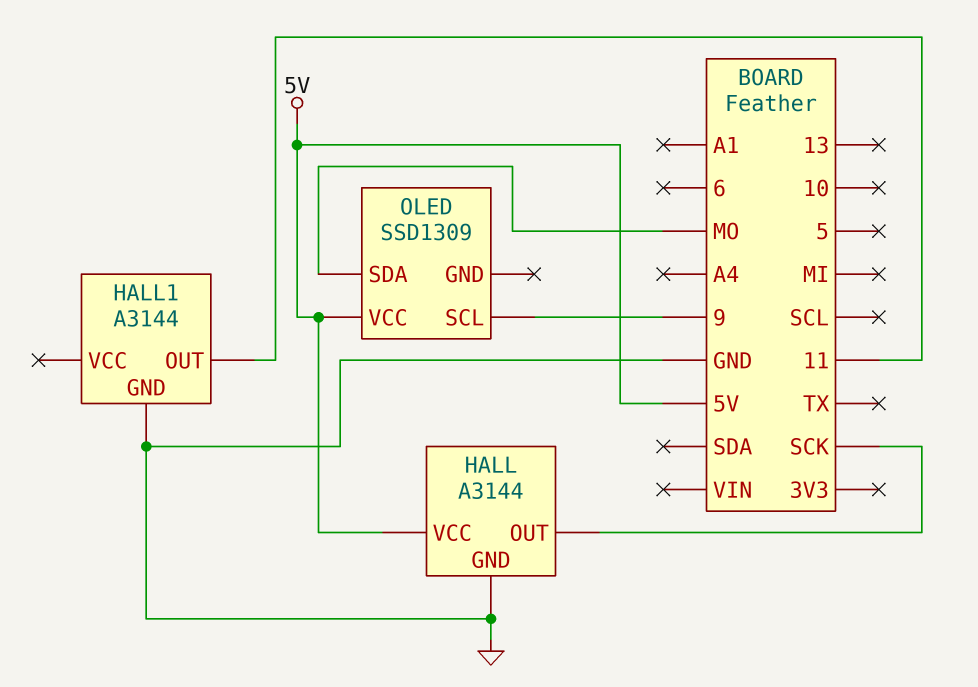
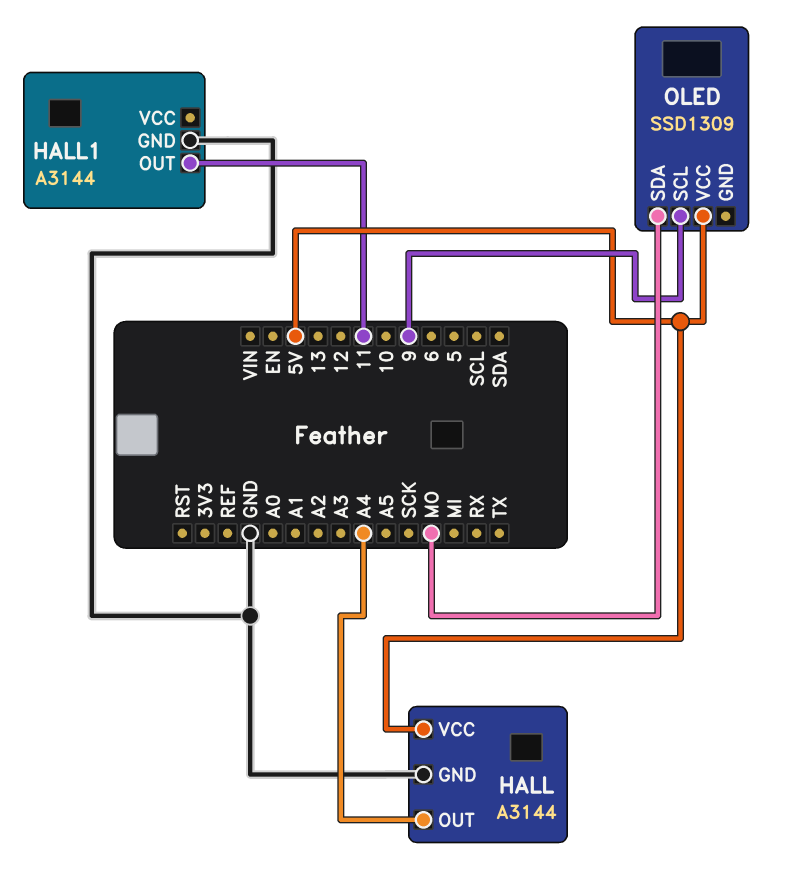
HALL pin OUT: SCK -> A4

